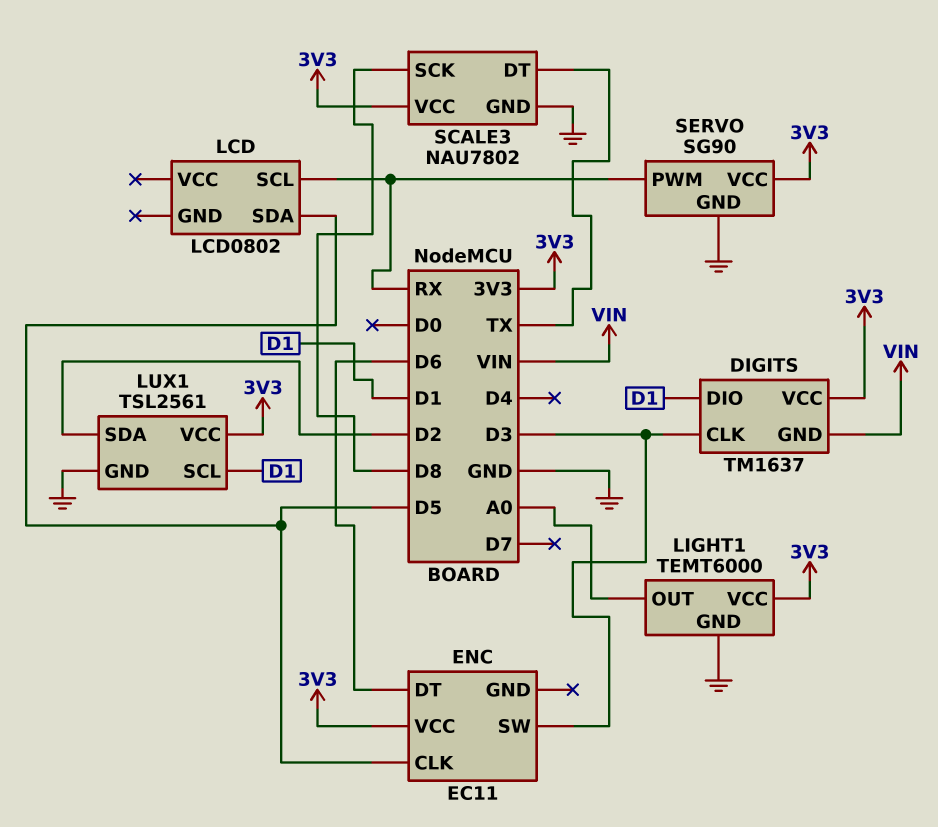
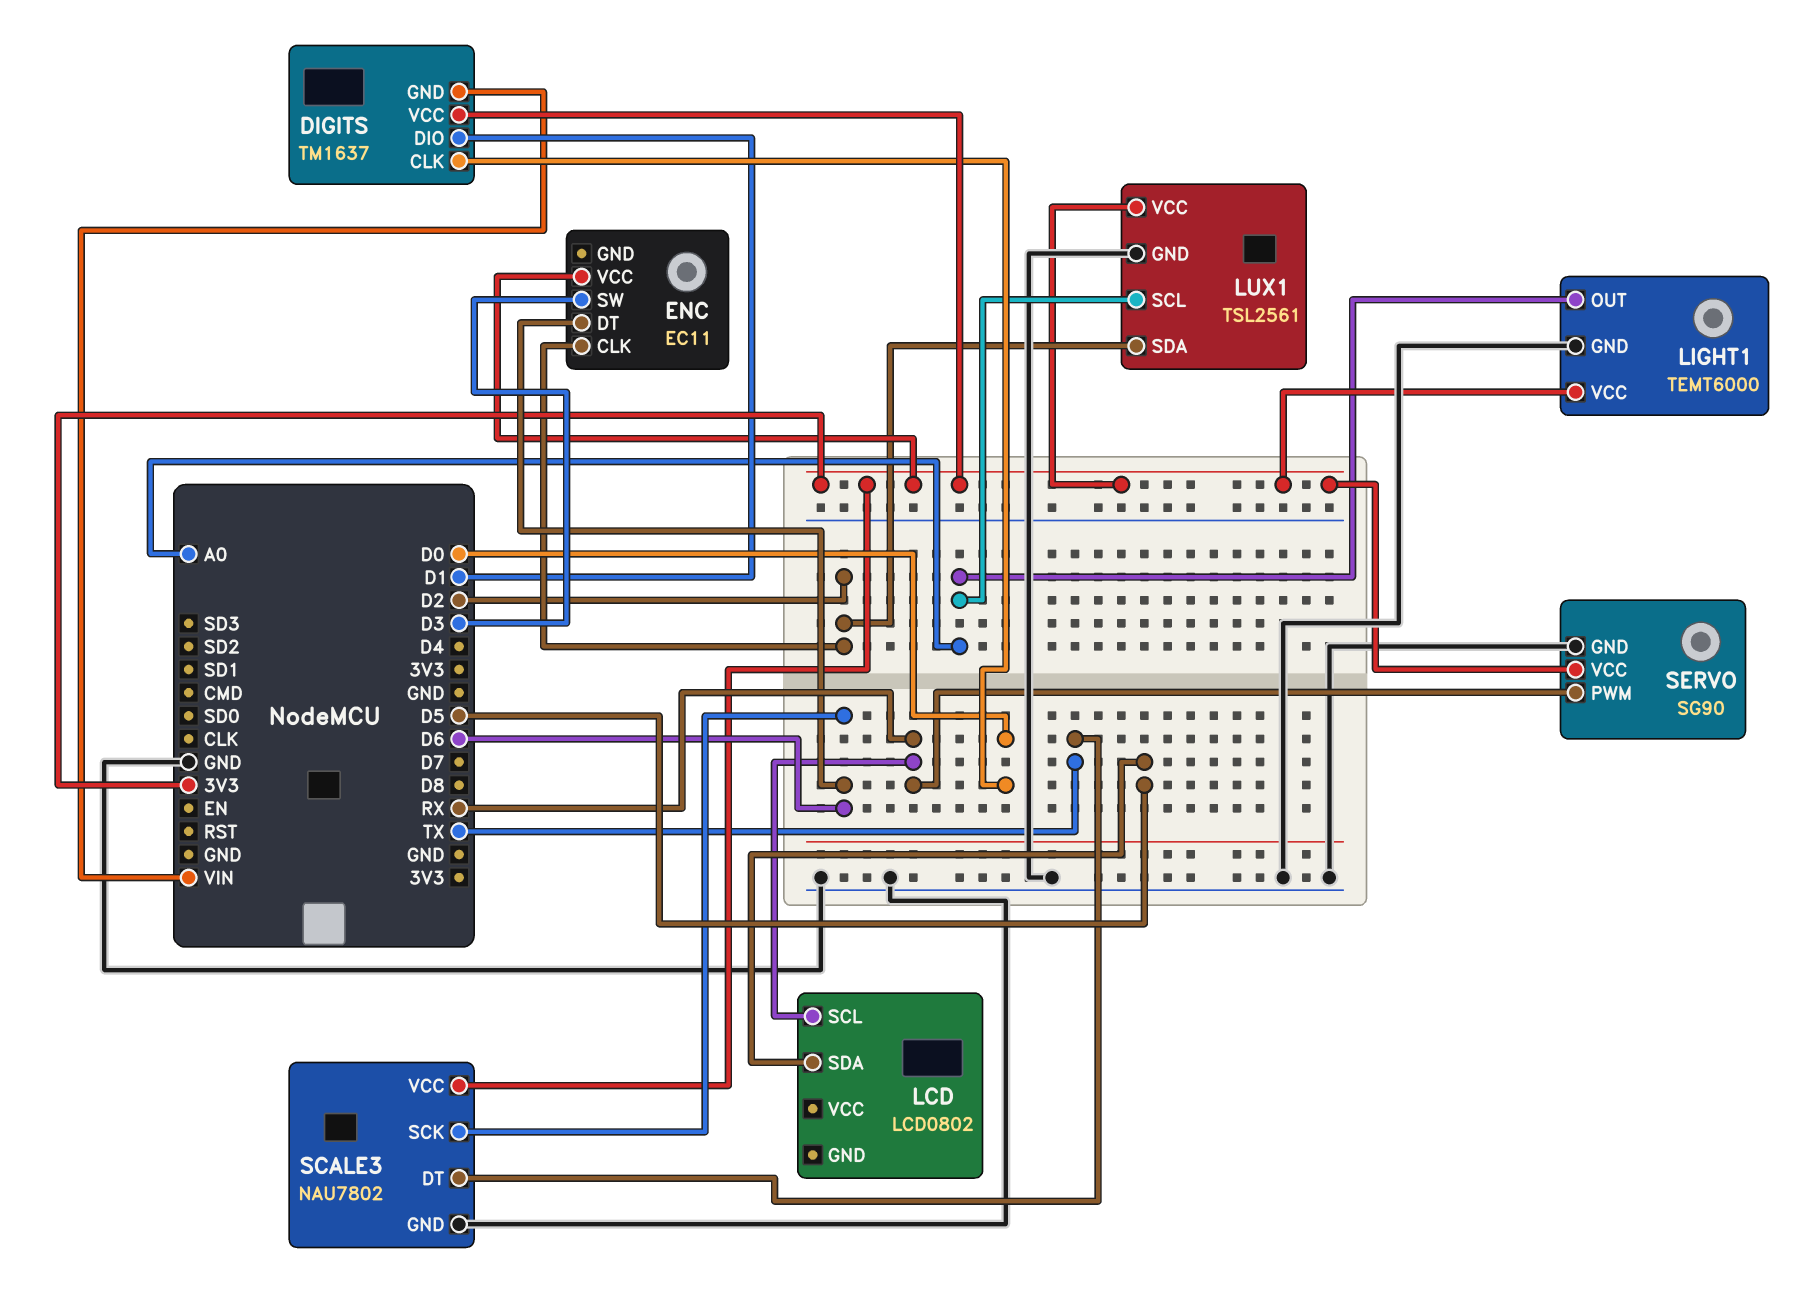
DIGITS pin CLK: D3 -> D0
ENC pin CLK: D5 -> D2
LUX1 pin SCL: D1 -> A0
SCALE3 pin SCK: D8 -> D6

